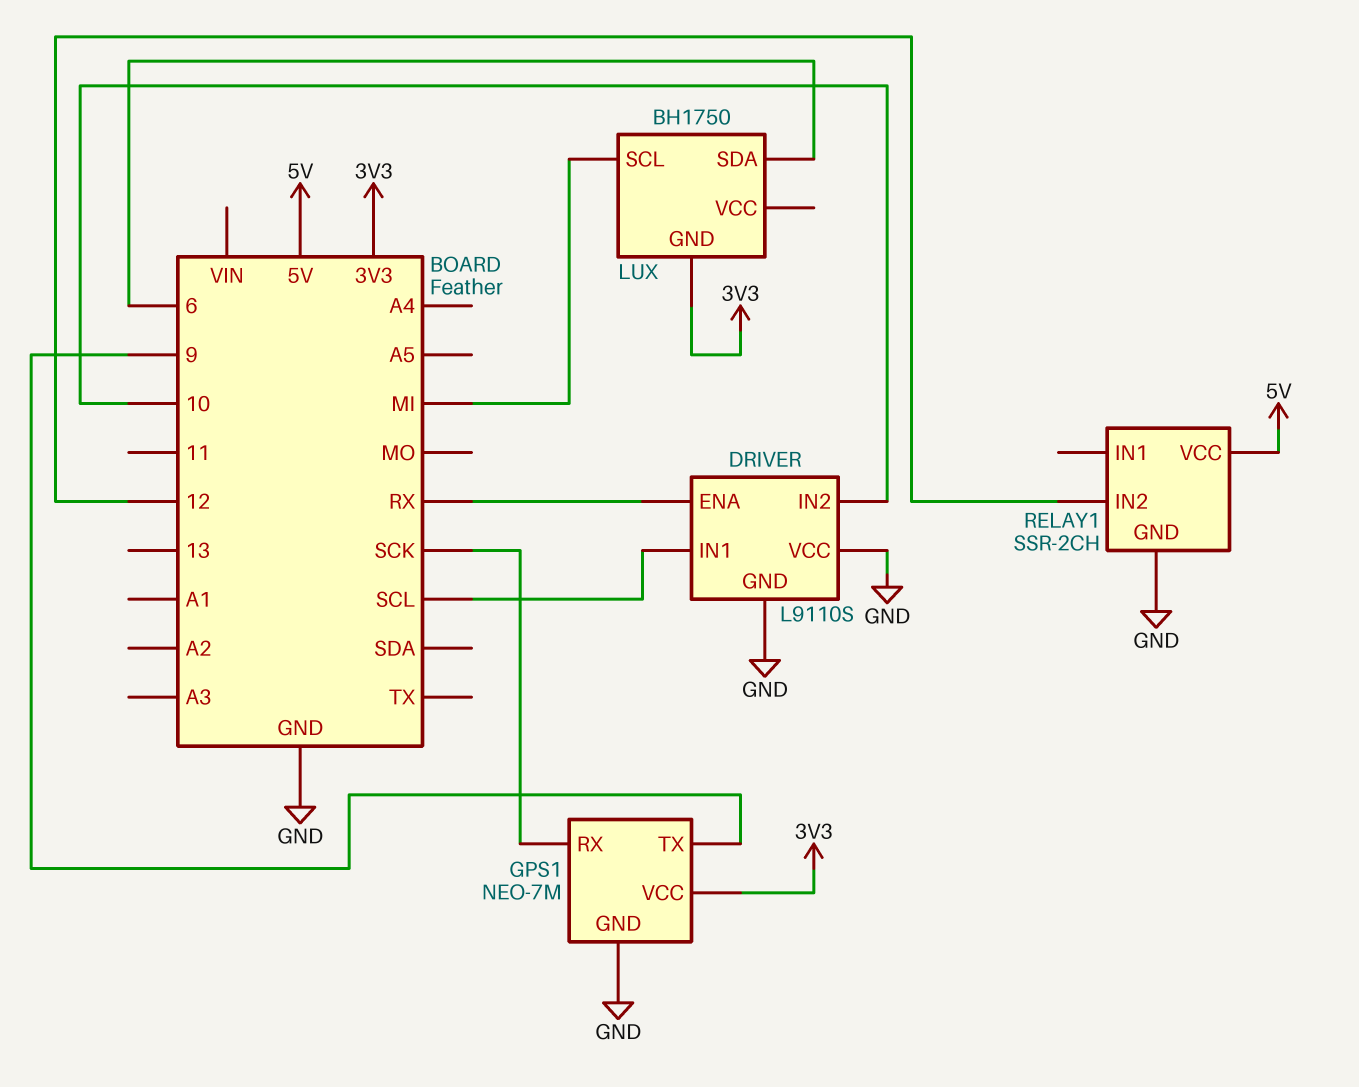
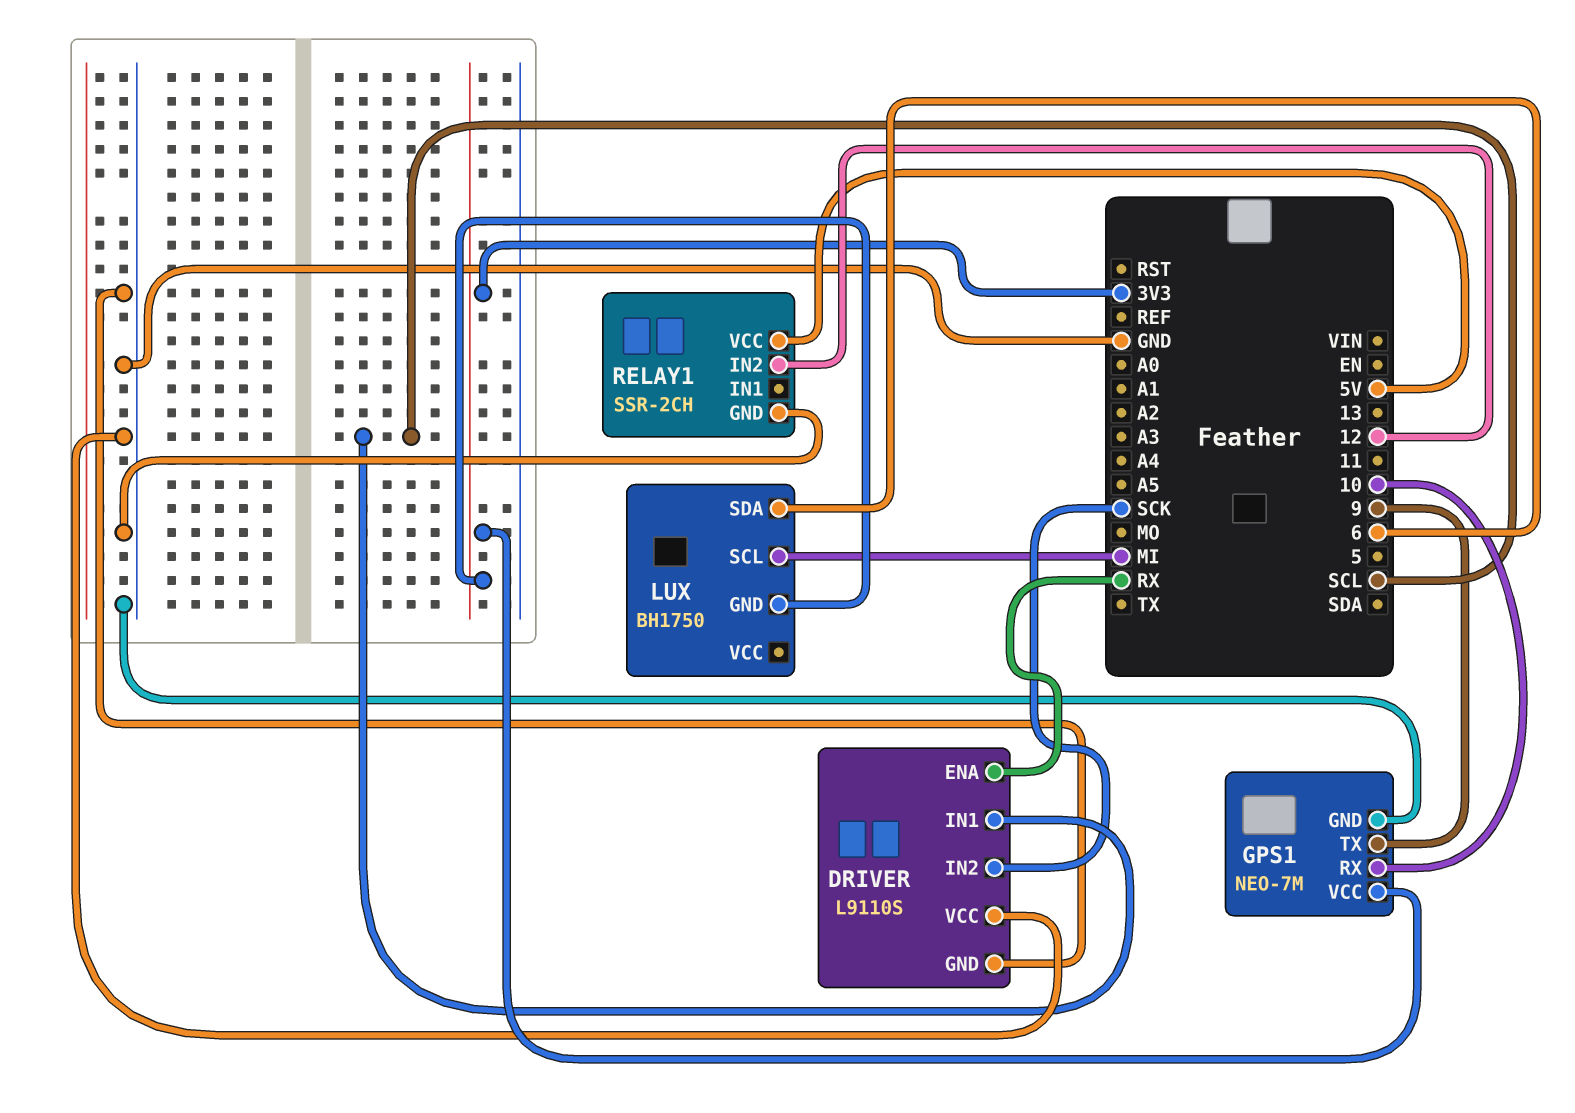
DRIVER pin IN2: 10 -> SCK
GPS1 pin RX: SCK -> 10

